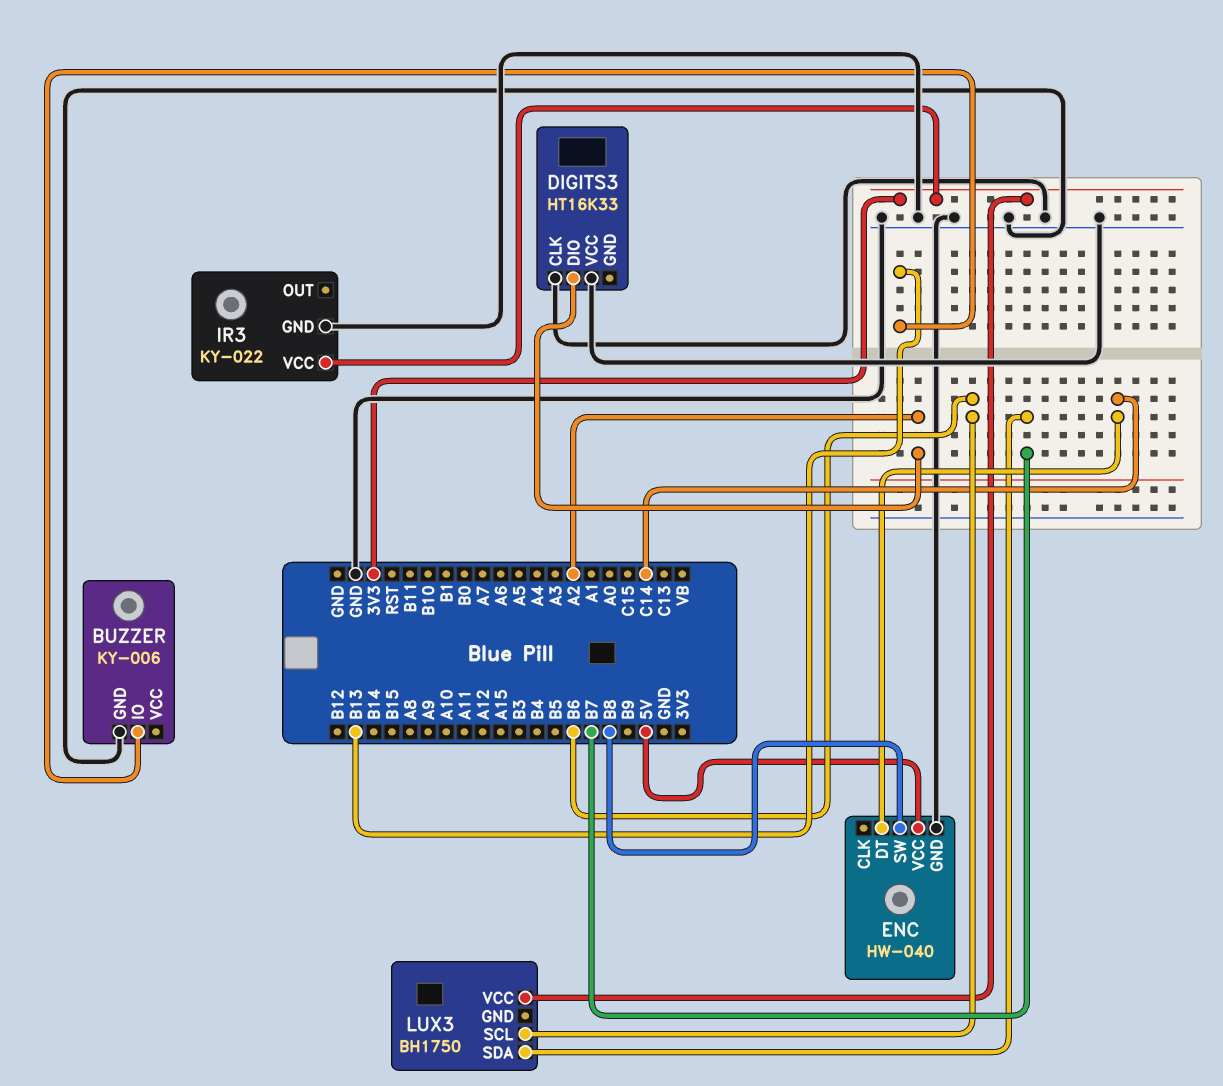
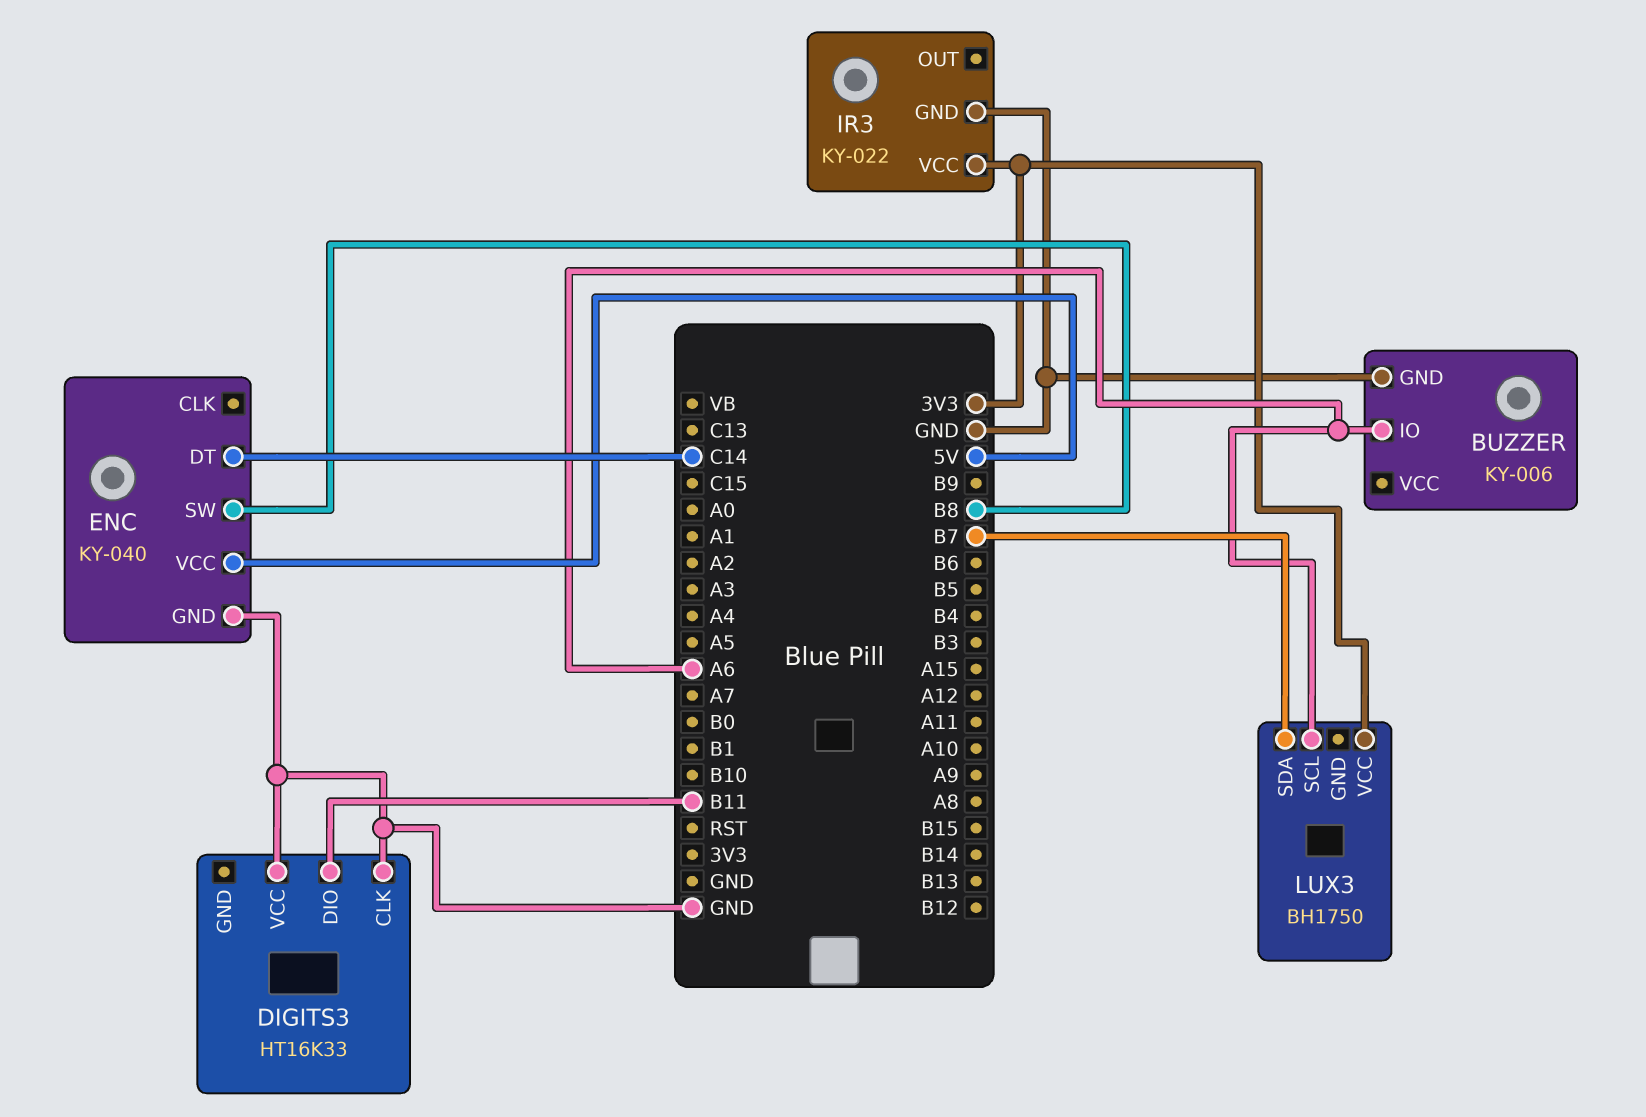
BUZZER pin IO: B13 -> A6
DIGITS3 pin DIO: A2 -> B11
ENC: HW-040 -> KY-040
LUX3 pin SCL: B6 -> A6

